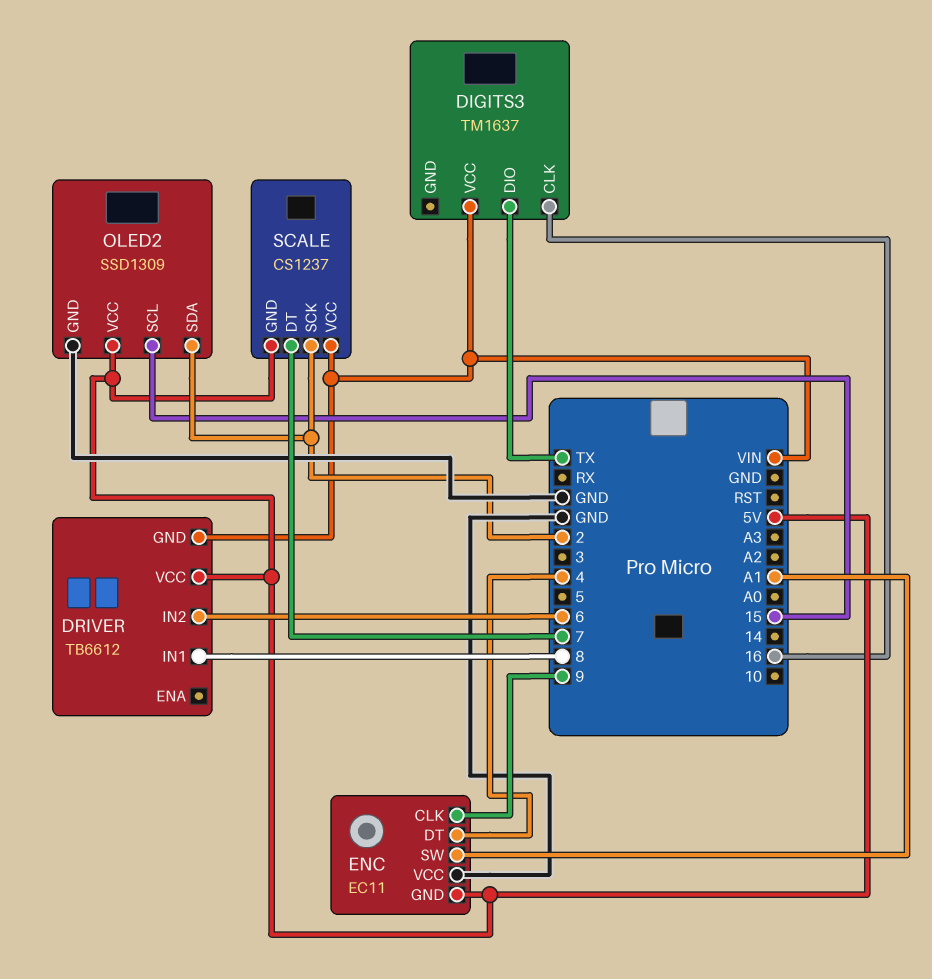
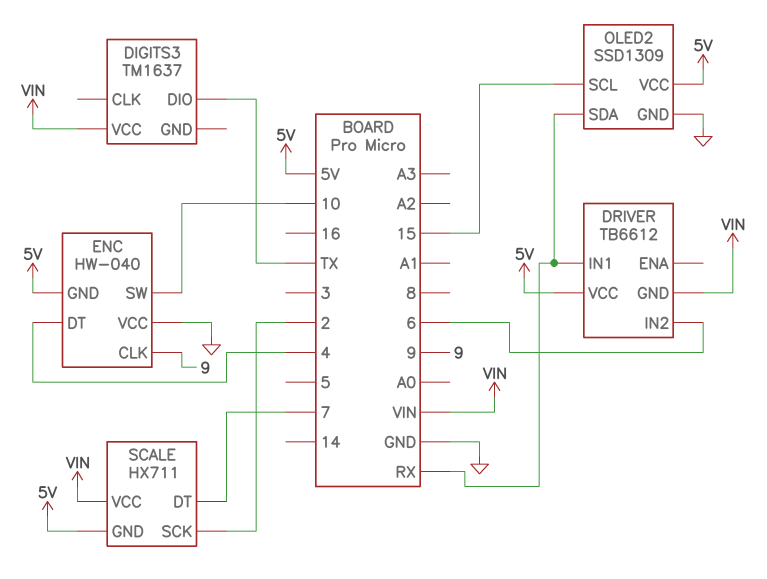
DIGITS3 pin CLK: 16 -> none
DRIVER pin IN1: 8 -> RX
ENC: EC11 -> HW-040
ENC pin SW: A1 -> 10
OLED2 pin SDA: 2 -> RX
SCALE: CS1237 -> HX711

